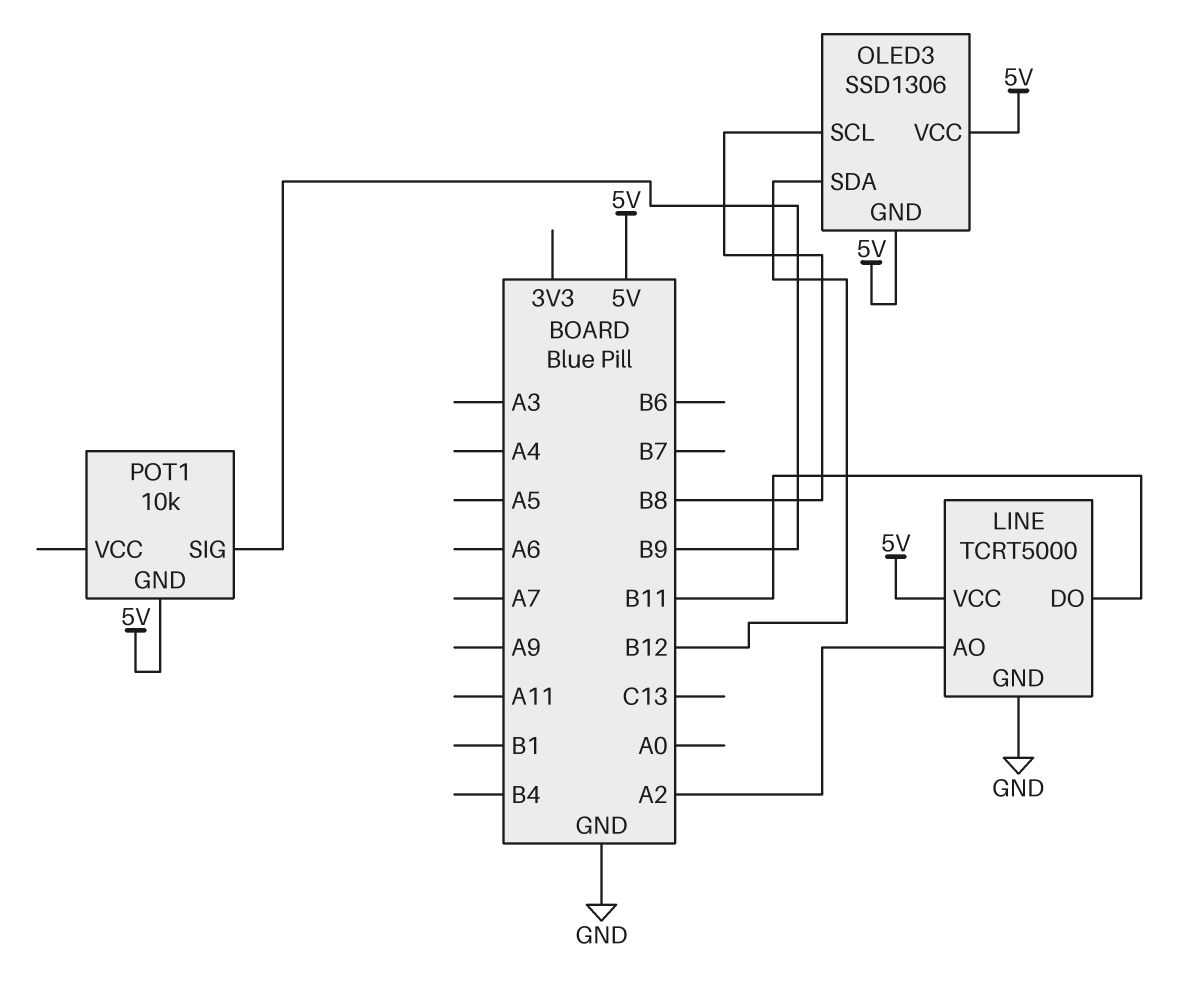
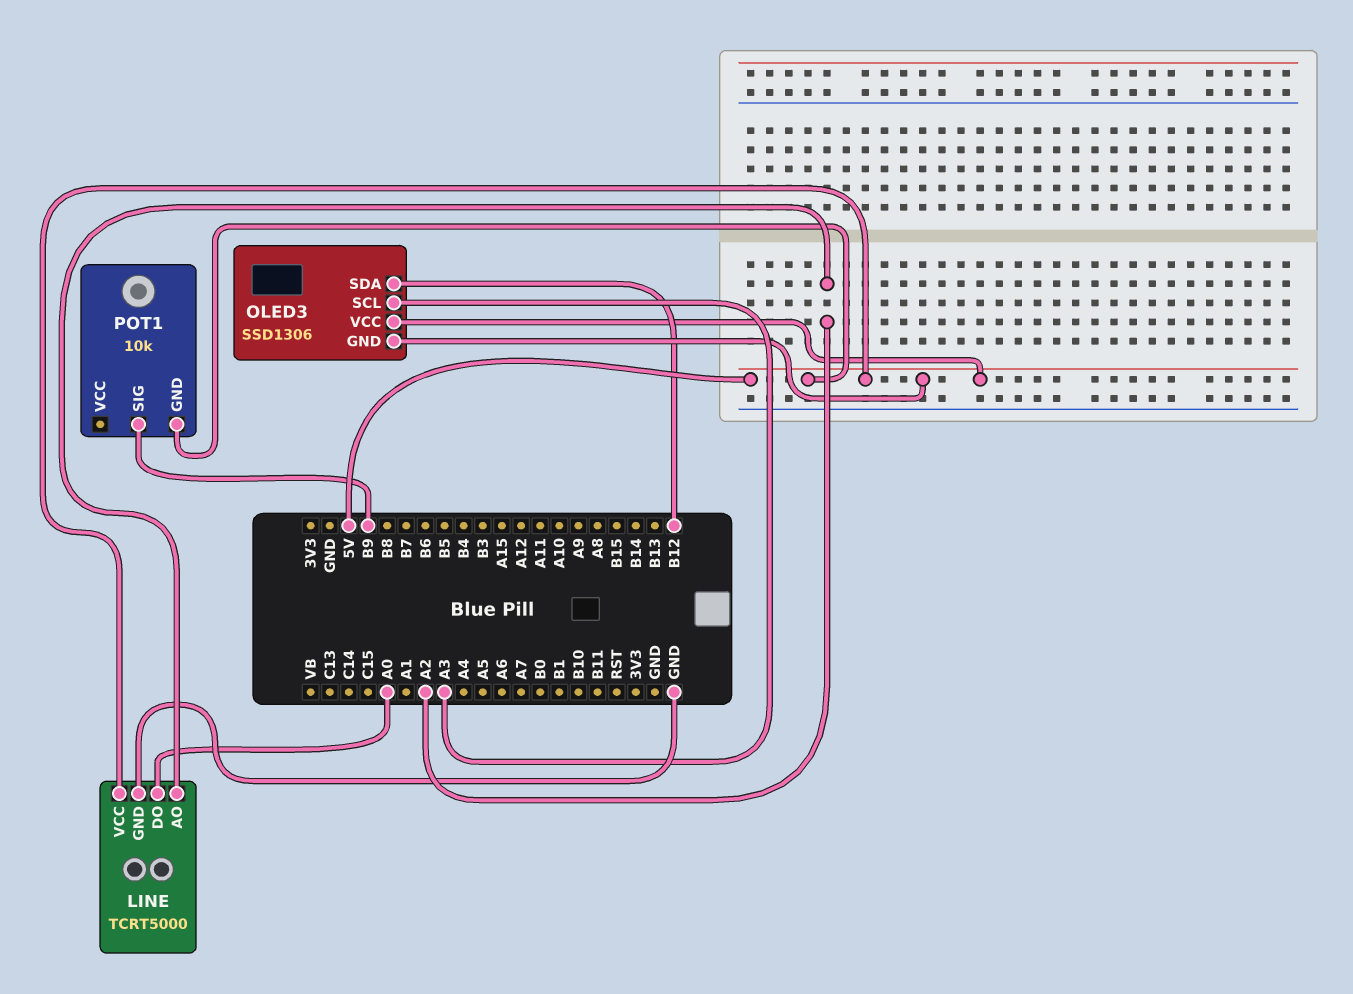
LINE pin DO: B11 -> A0
OLED3 pin SCL: B8 -> A3

